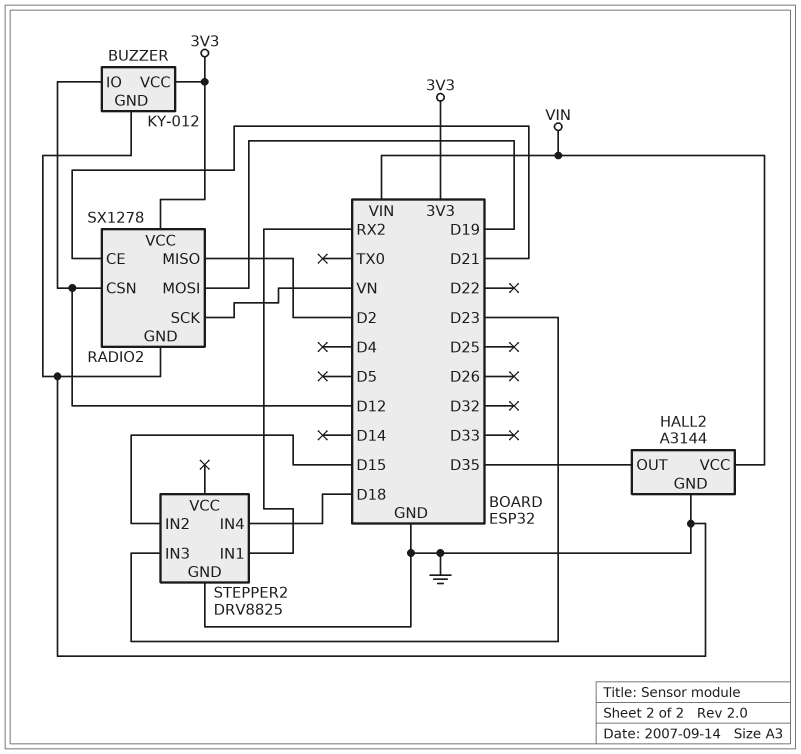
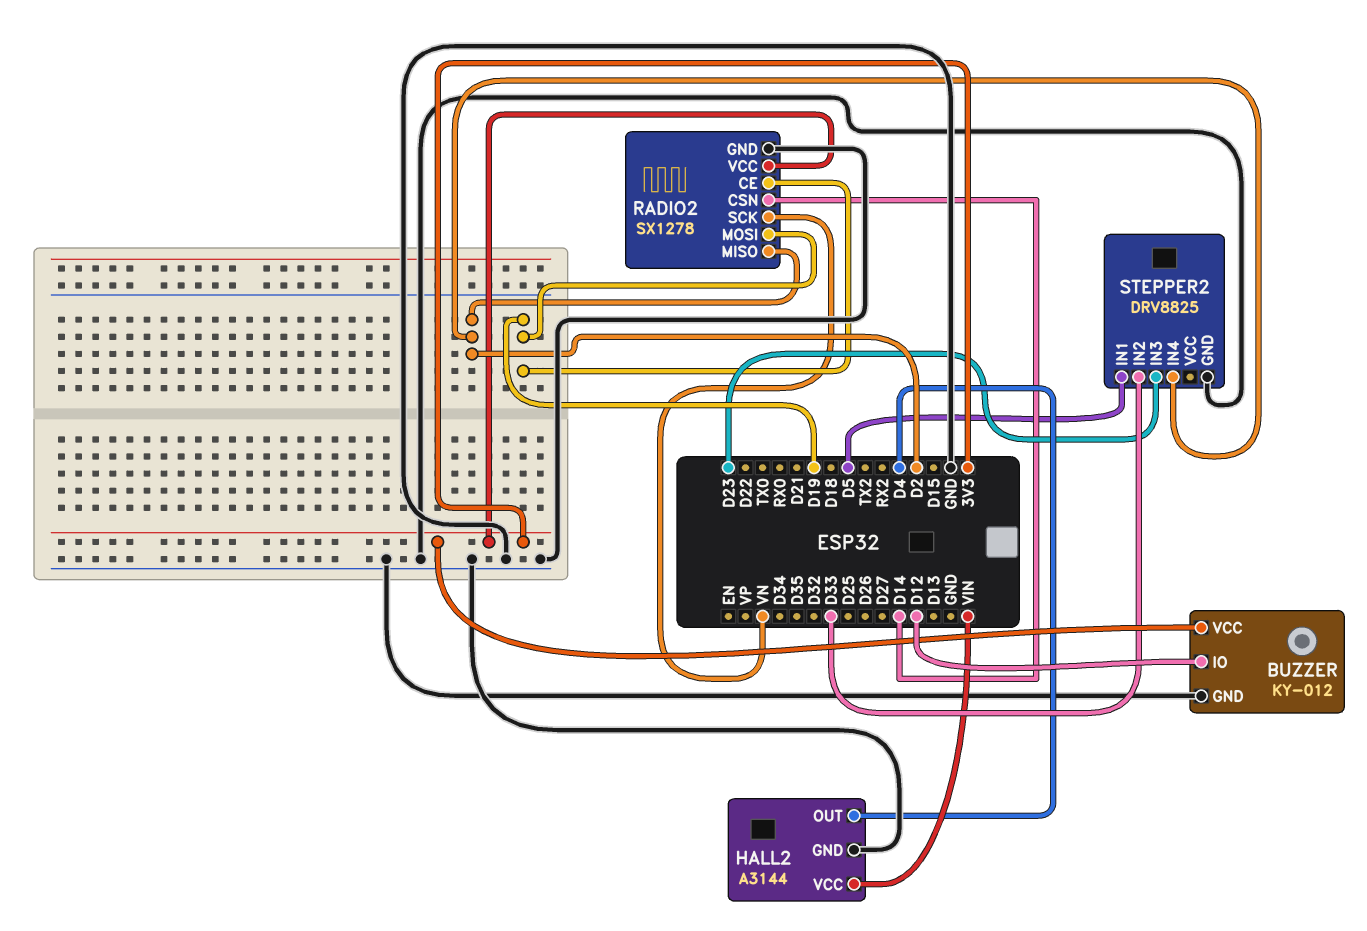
HALL2 pin OUT: D35 -> D4
RADIO2 pin CE: D21 -> D19
RADIO2 pin CSN: D12 -> D14
STEPPER2 pin IN1: RX2 -> D5
STEPPER2 pin IN2: D15 -> D33
STEPPER2 pin IN4: D18 -> D2

